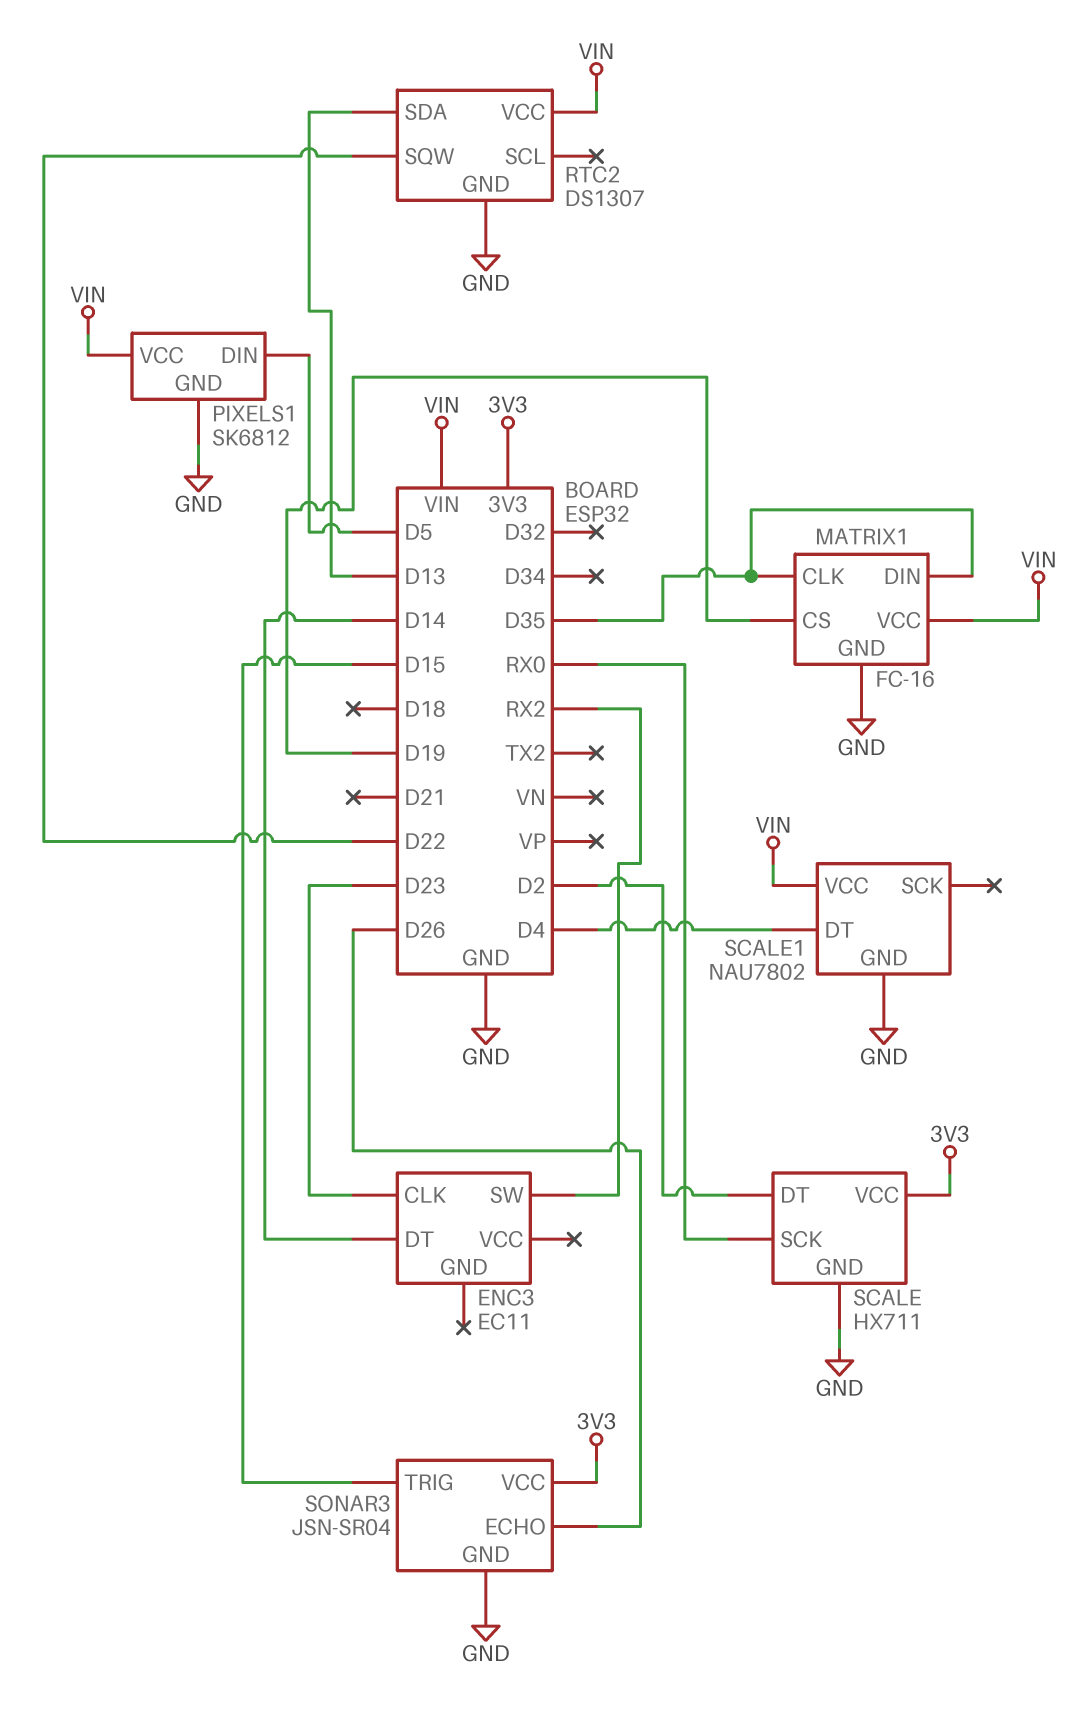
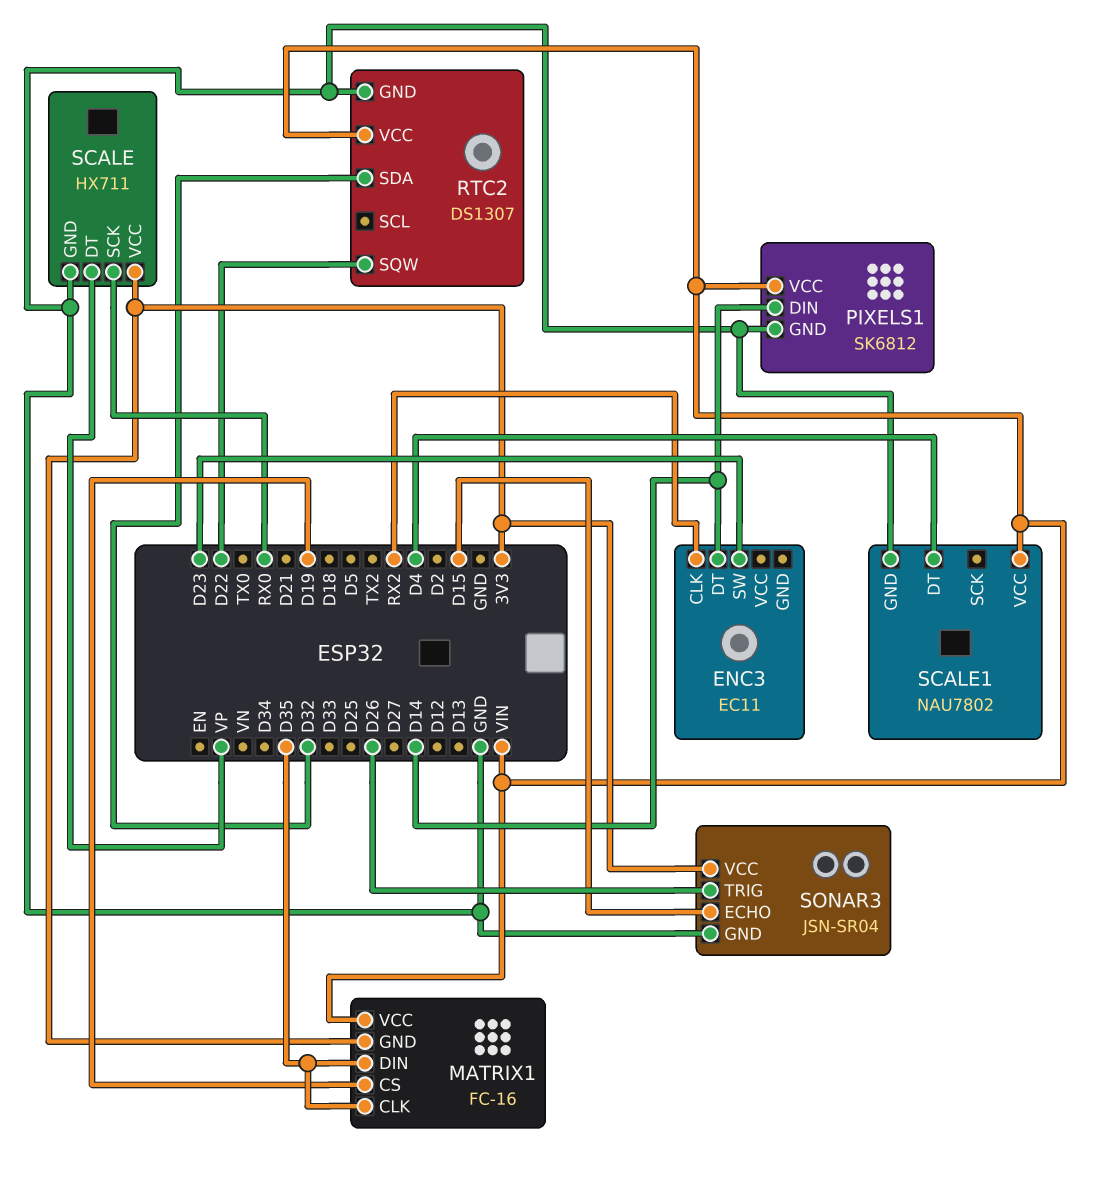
ENC3 pin CLK: D23 -> RX2
ENC3 pin SW: RX2 -> D23
MATRIX1 pin GND: GND -> 3V3
PIXELS1 pin DIN: D5 -> D14
RTC2 pin SDA: D13 -> D32
SCALE pin DT: D2 -> VP
SONAR3 pin ECHO: D26 -> D15
SONAR3 pin TRIG: D15 -> D26

